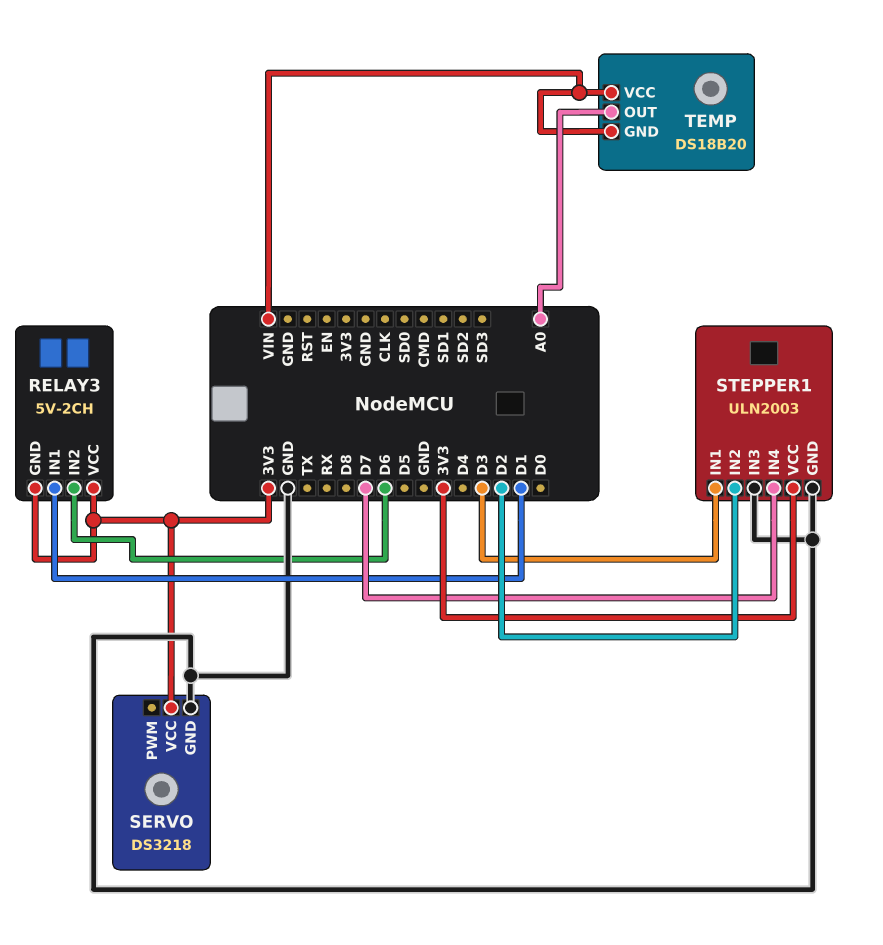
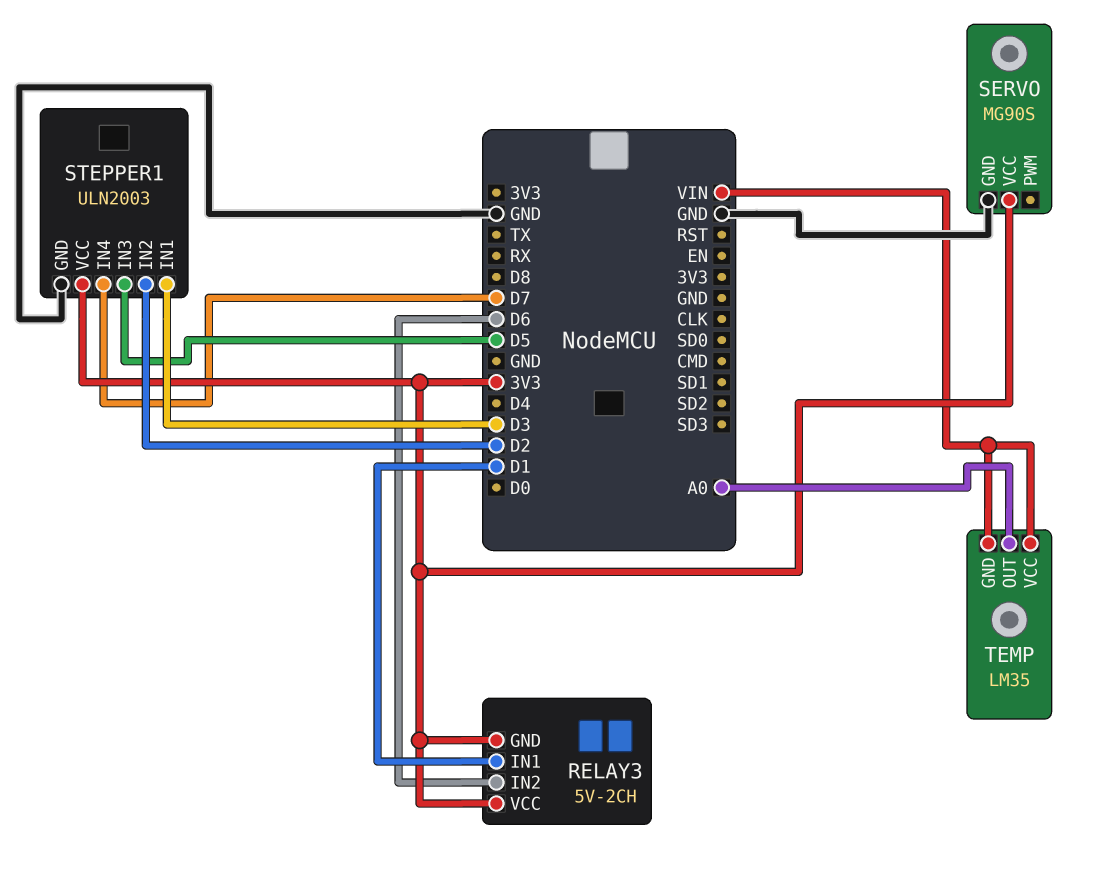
SERVO: DS3218 -> MG90S
STEPPER1 pin IN3: GND -> D5
TEMP: DS18B20 -> LM35

